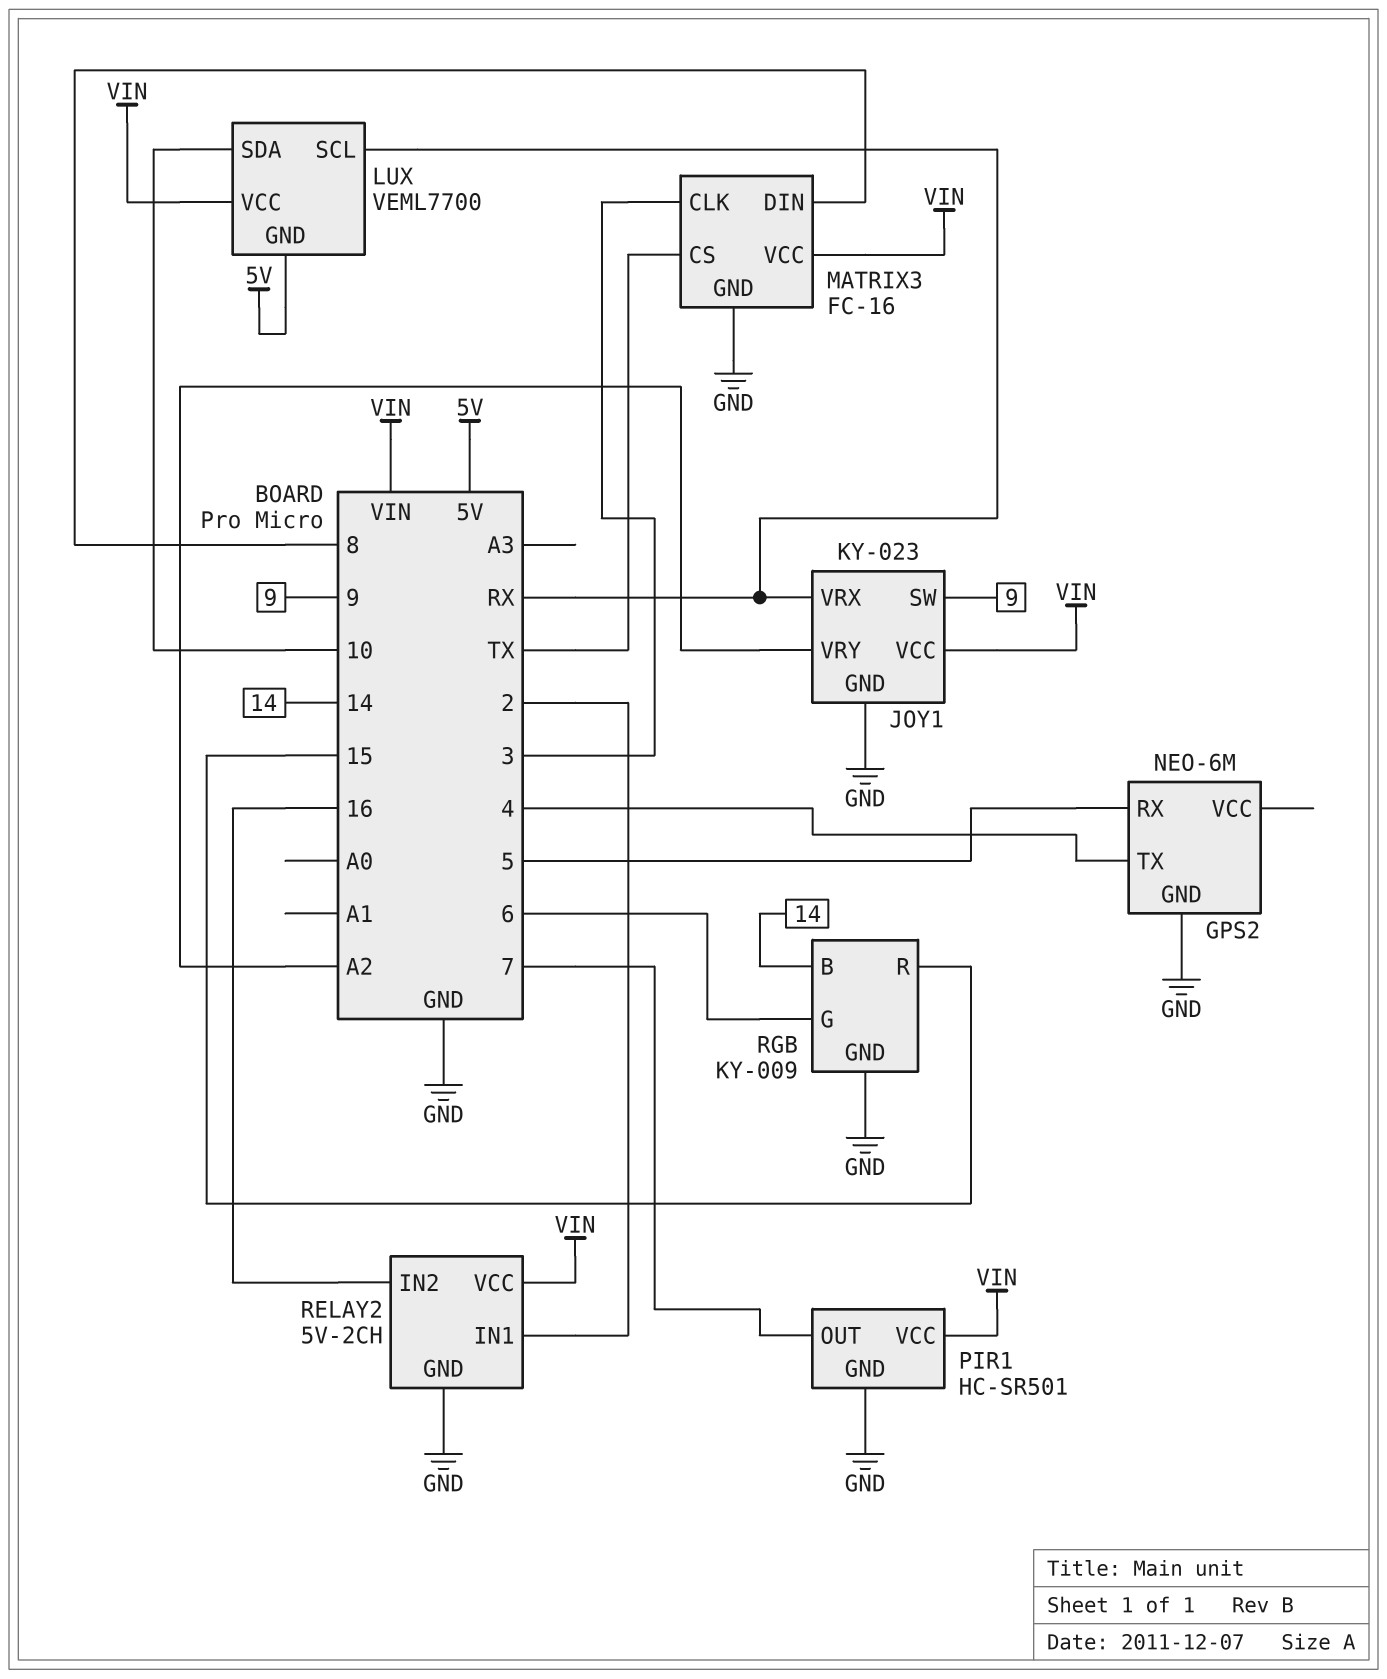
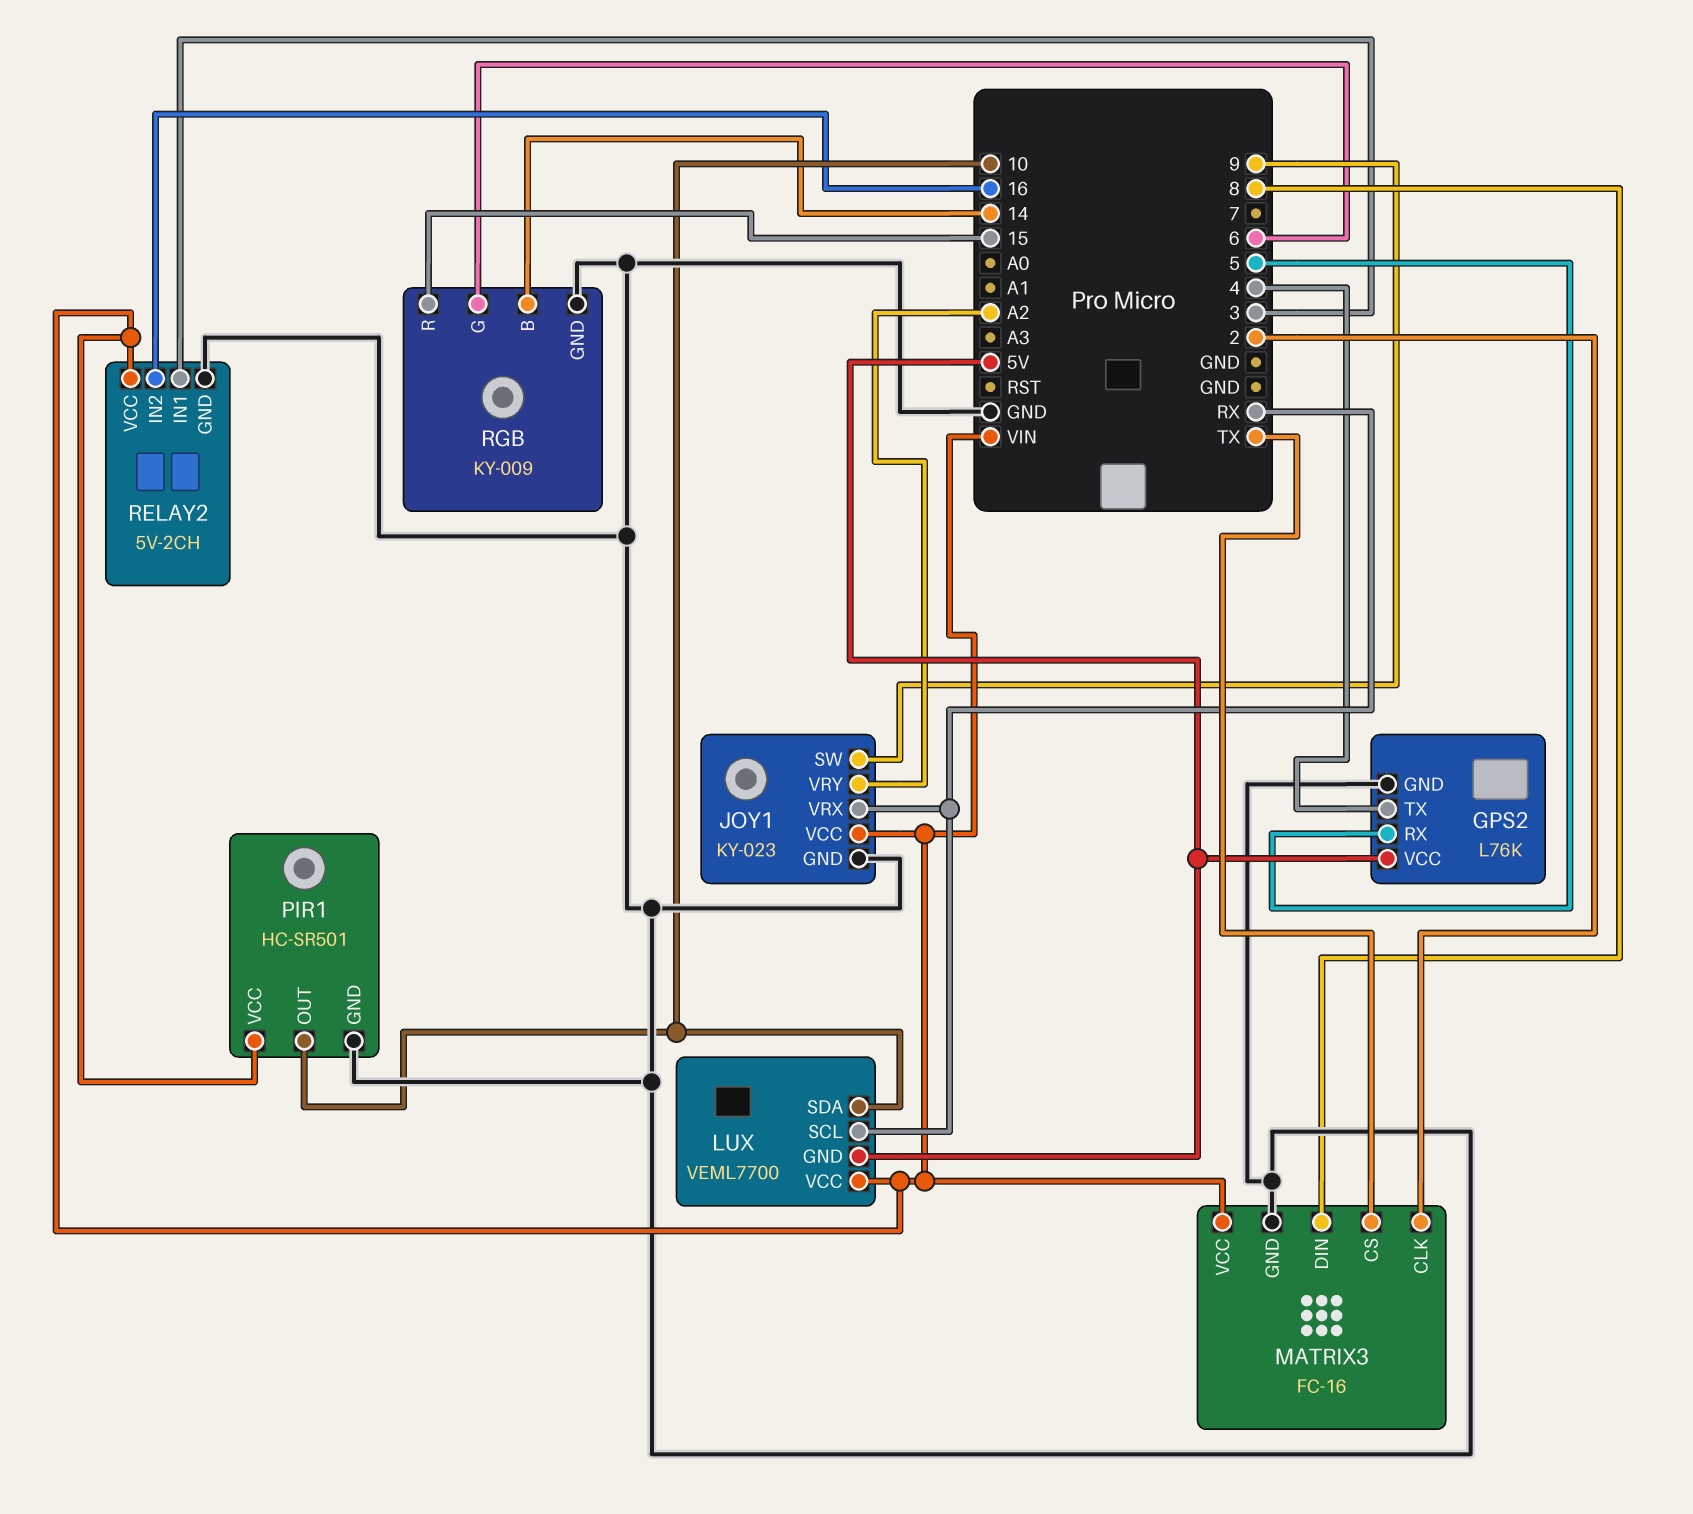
GPS2: NEO-6M -> L76K
GPS2 pin VCC: none -> 5V
MATRIX3 pin CLK: 3 -> 2
PIR1 pin OUT: 7 -> 10
RELAY2 pin IN1: 2 -> 3

